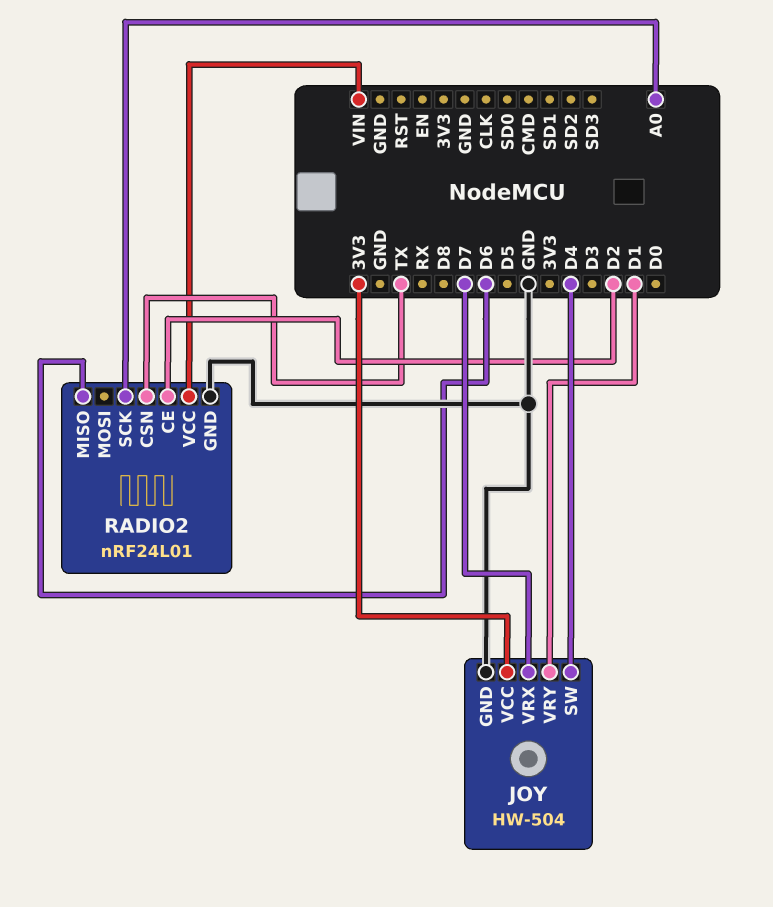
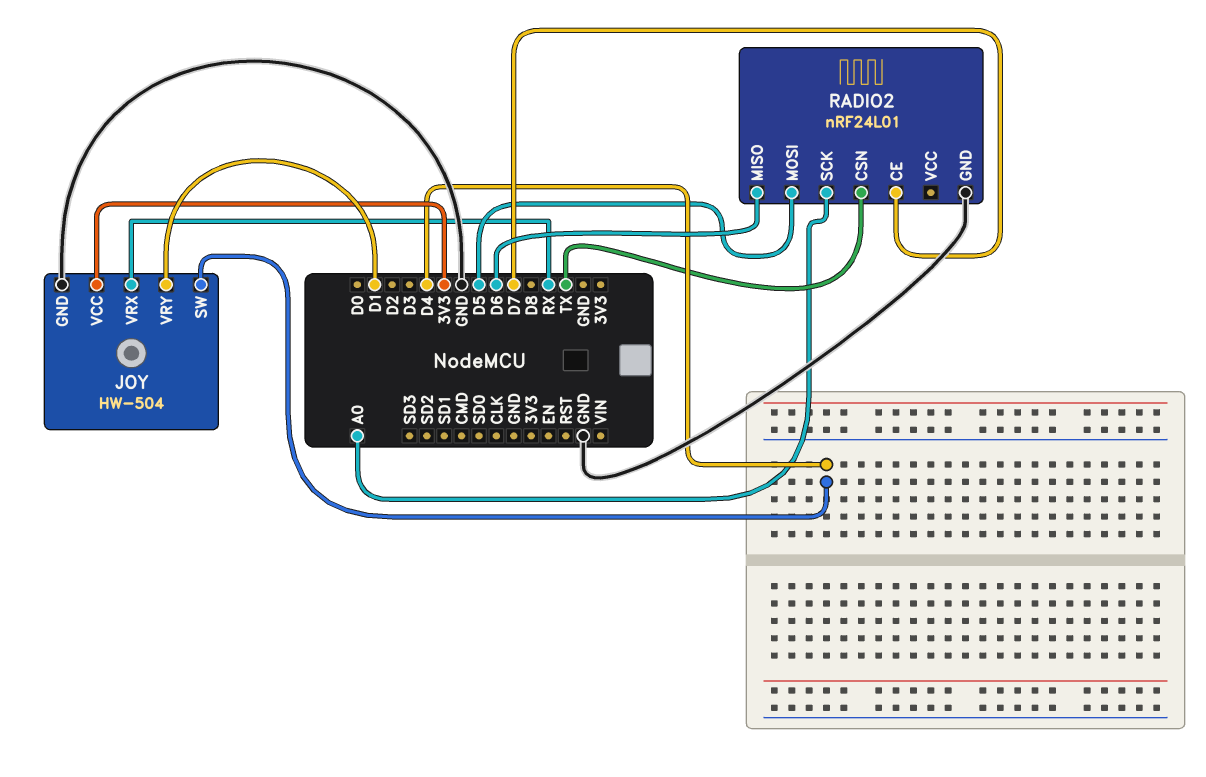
JOY pin VRX: D7 -> RX
RADIO2 pin CE: D2 -> D7
RADIO2 pin MOSI: none -> D5
RADIO2 pin VCC: VIN -> none

